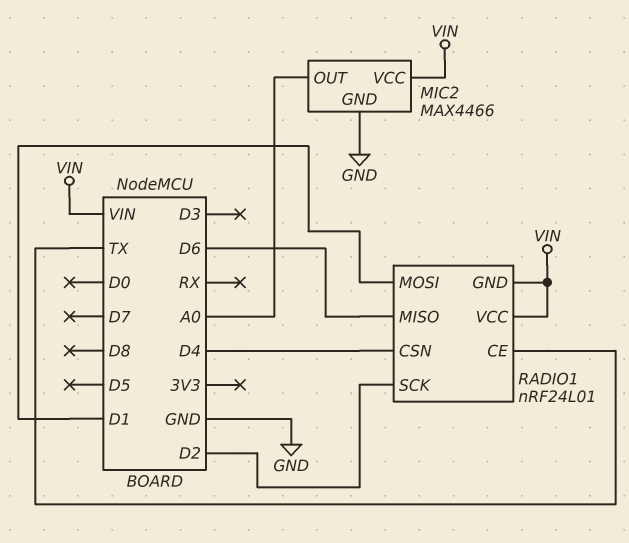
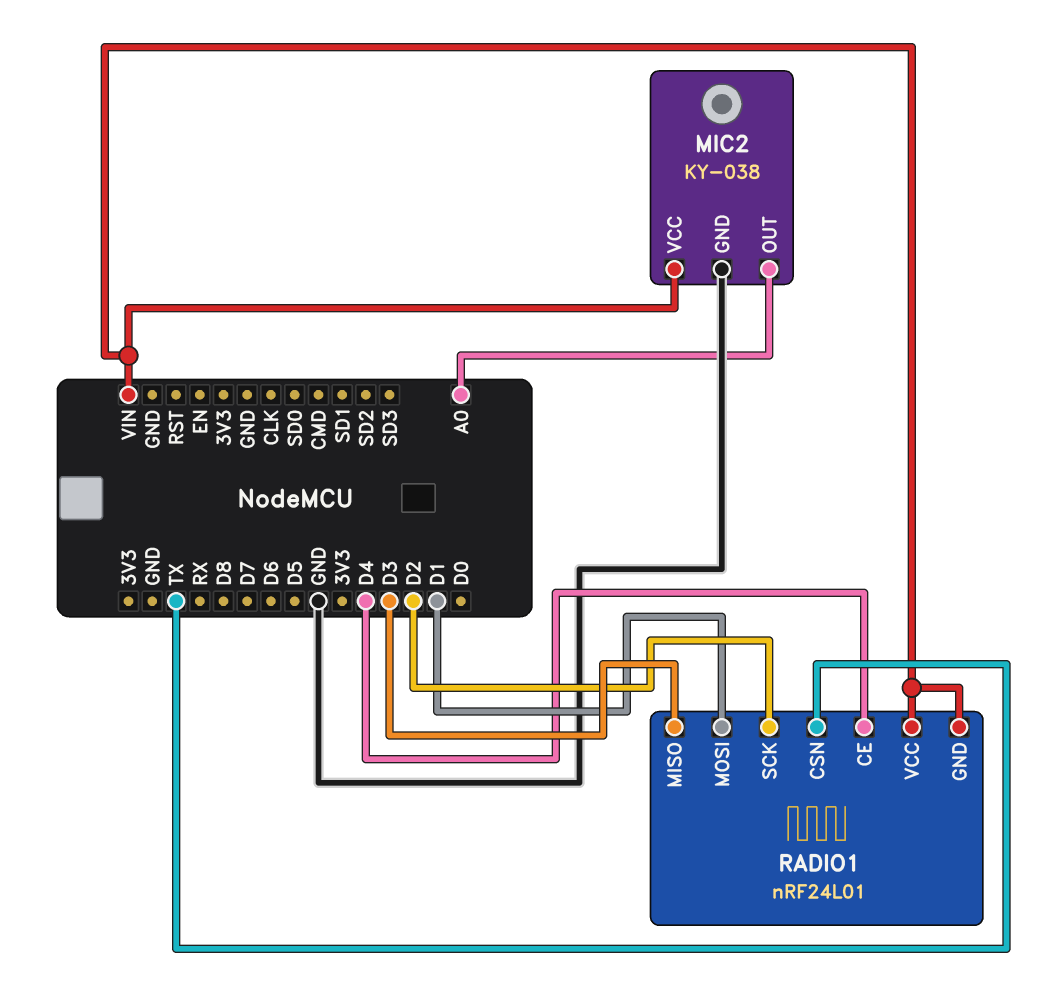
MIC2: MAX4466 -> KY-038
RADIO1 pin CE: TX -> D4
RADIO1 pin CSN: D4 -> TX
RADIO1 pin MISO: D6 -> D3

